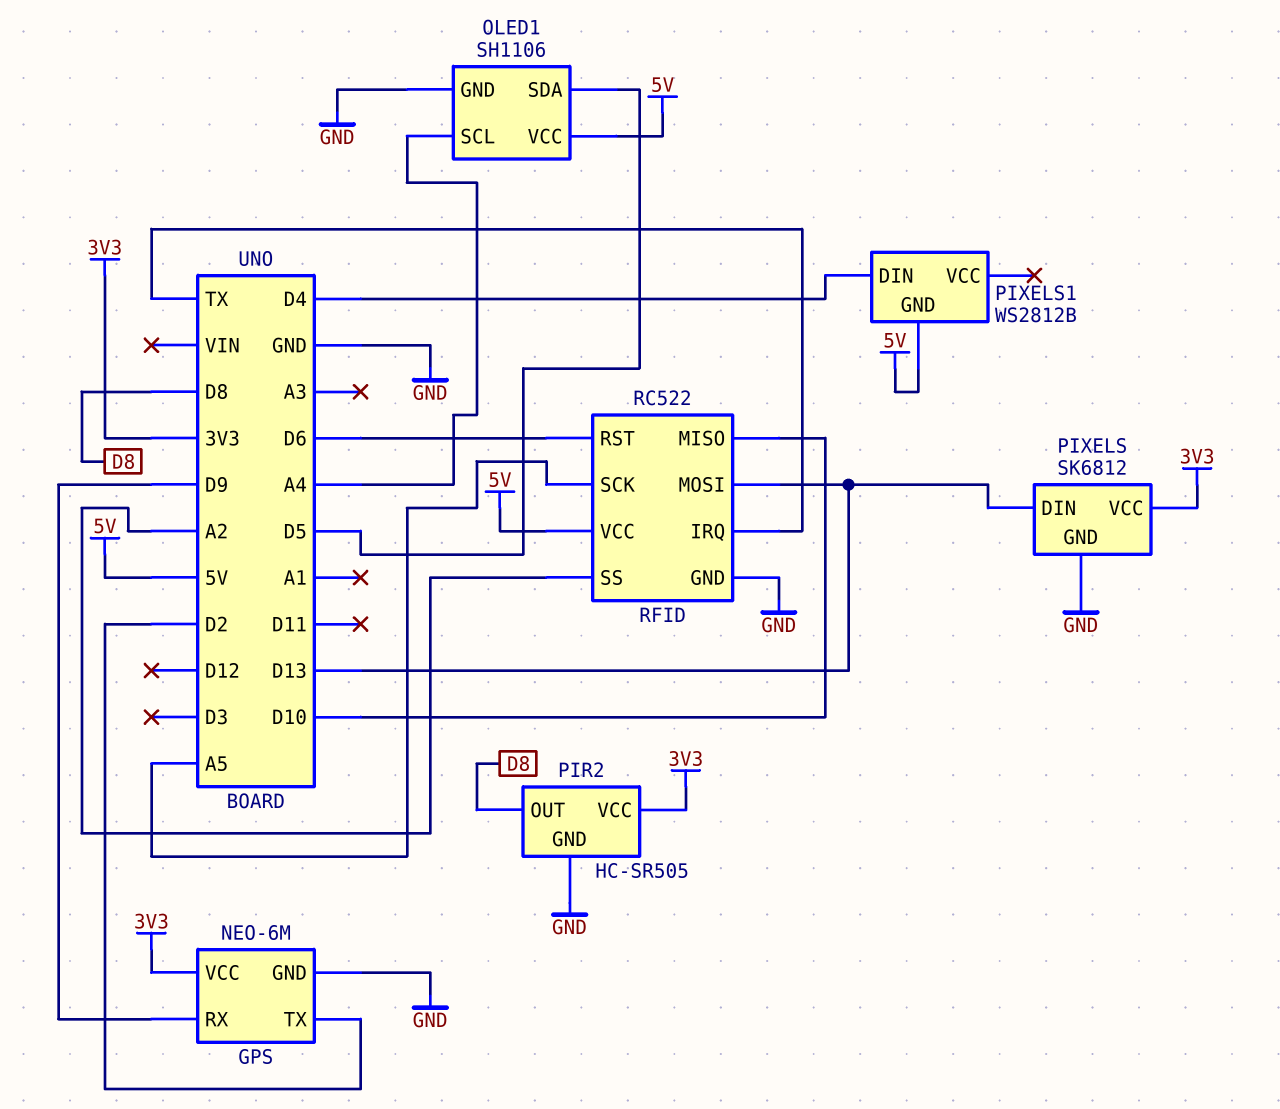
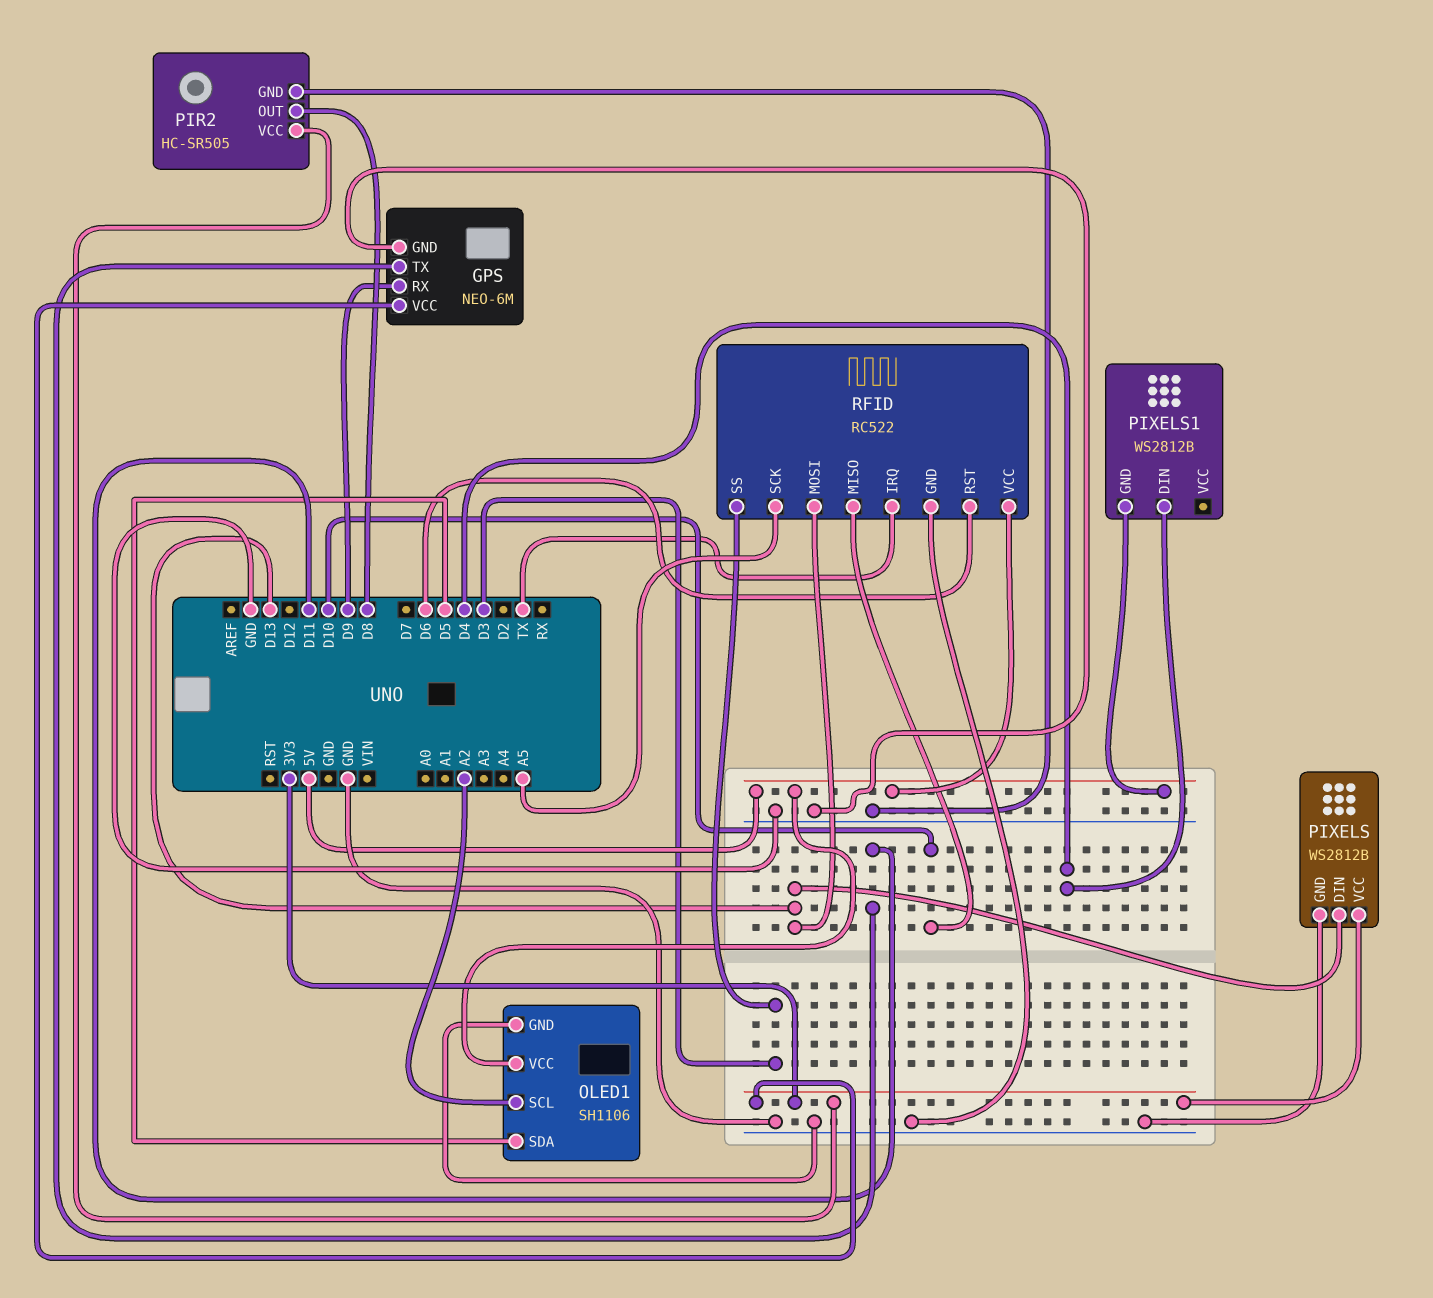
GPS pin TX: D2 -> D11
OLED1 pin SCL: A4 -> A2
PIXELS: SK6812 -> WS2812B
RFID pin SS: A2 -> D3

